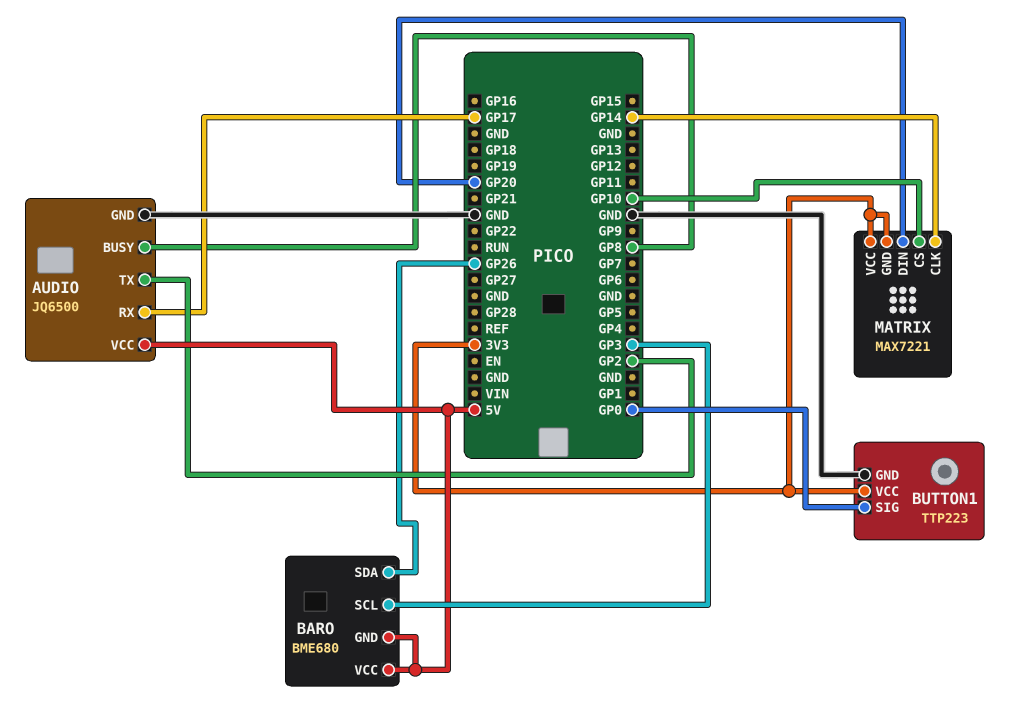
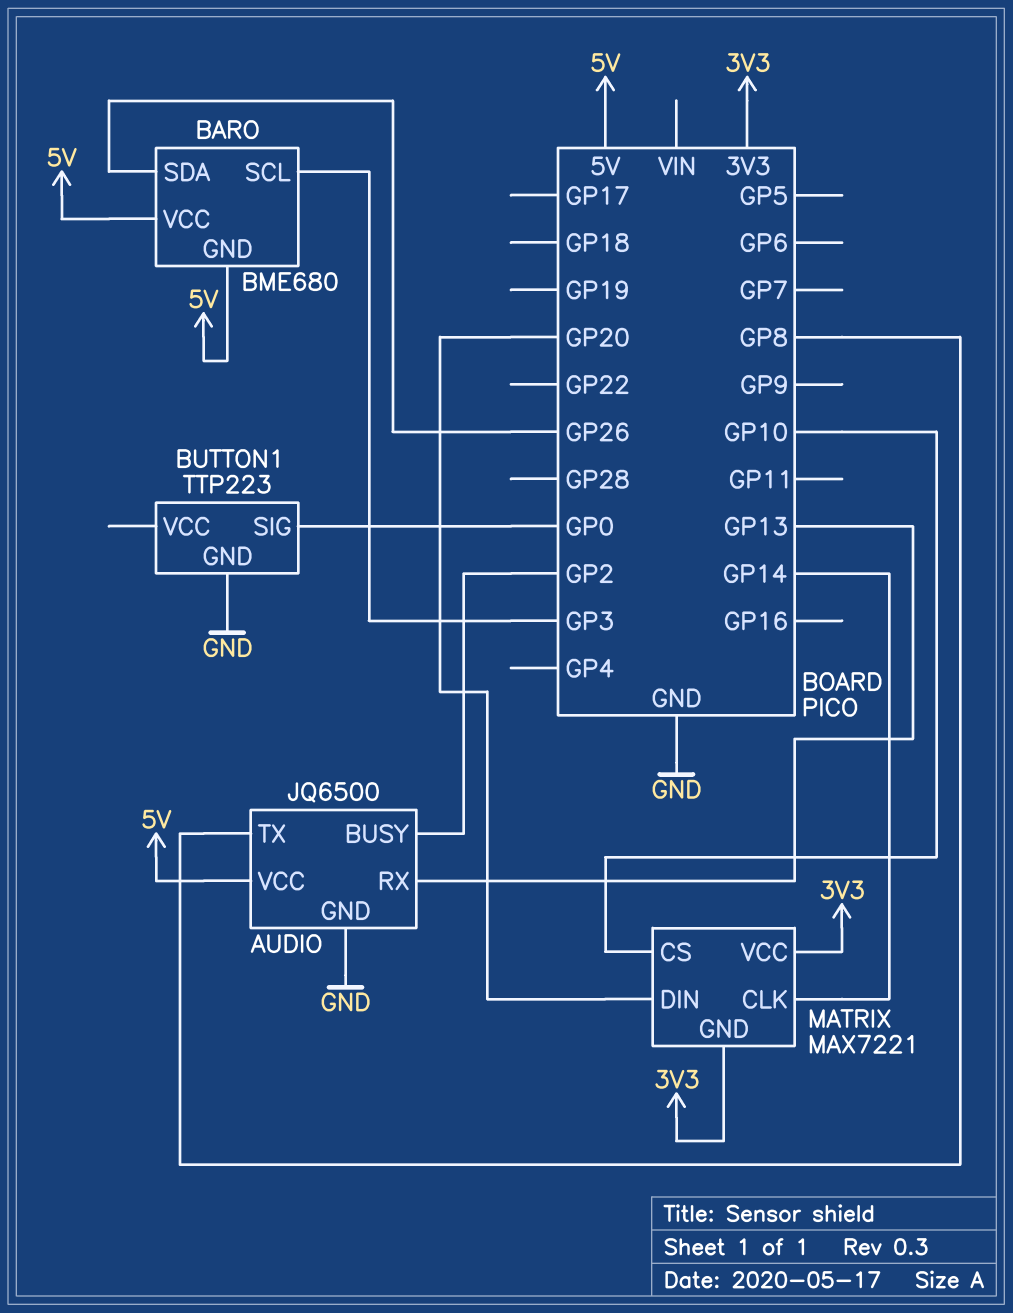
AUDIO pin BUSY: GP8 -> GP2
AUDIO pin RX: GP17 -> GP13
AUDIO pin TX: GP2 -> GP8
BUTTON1 pin VCC: 3V3 -> none

